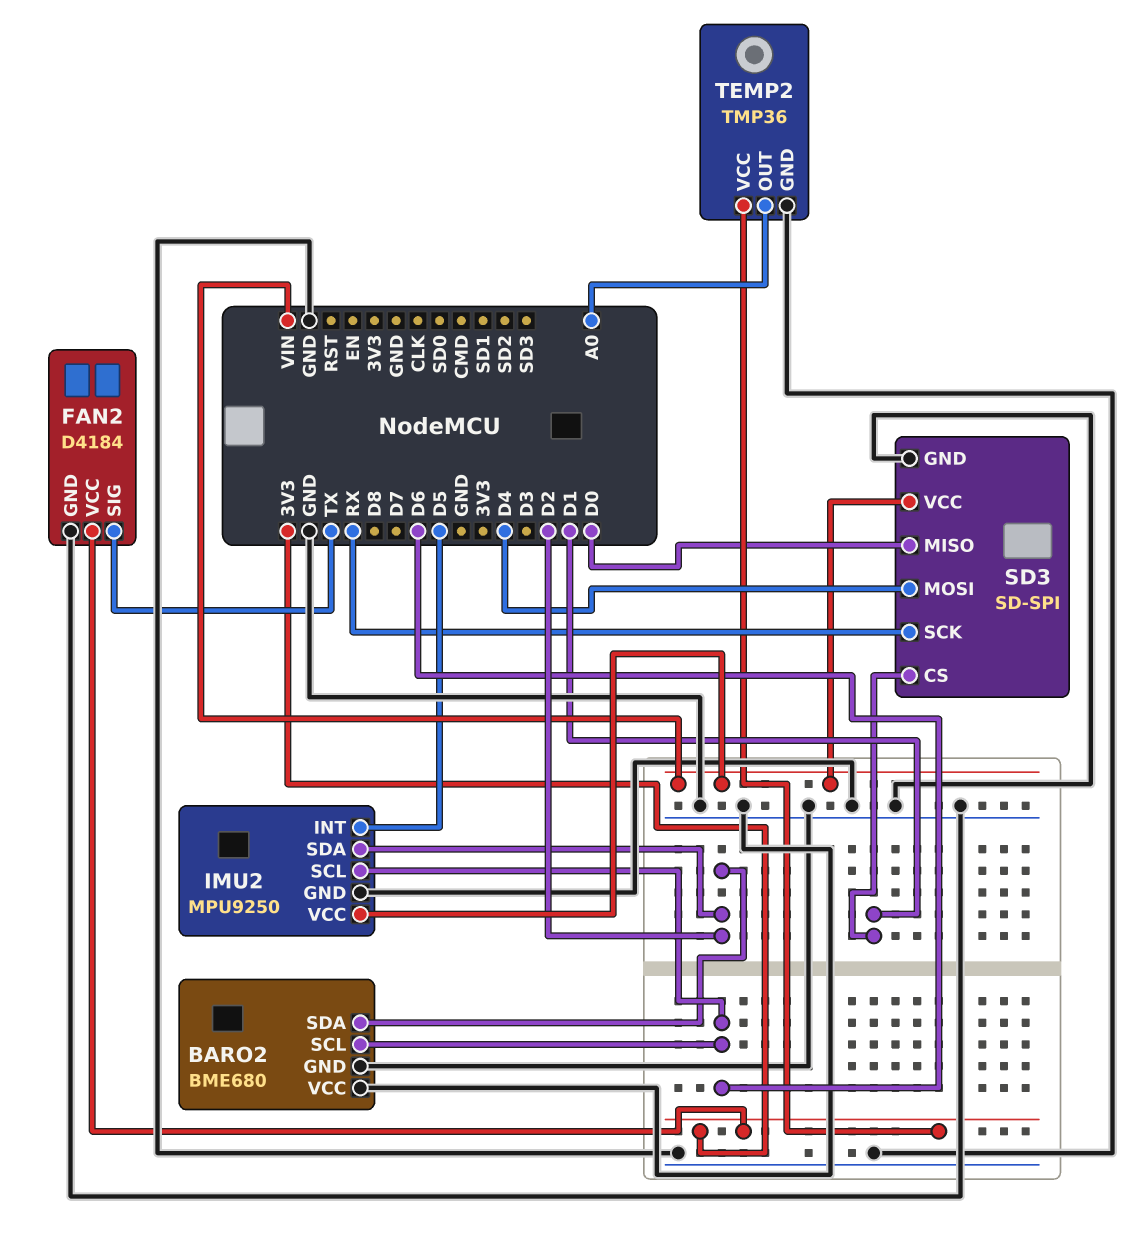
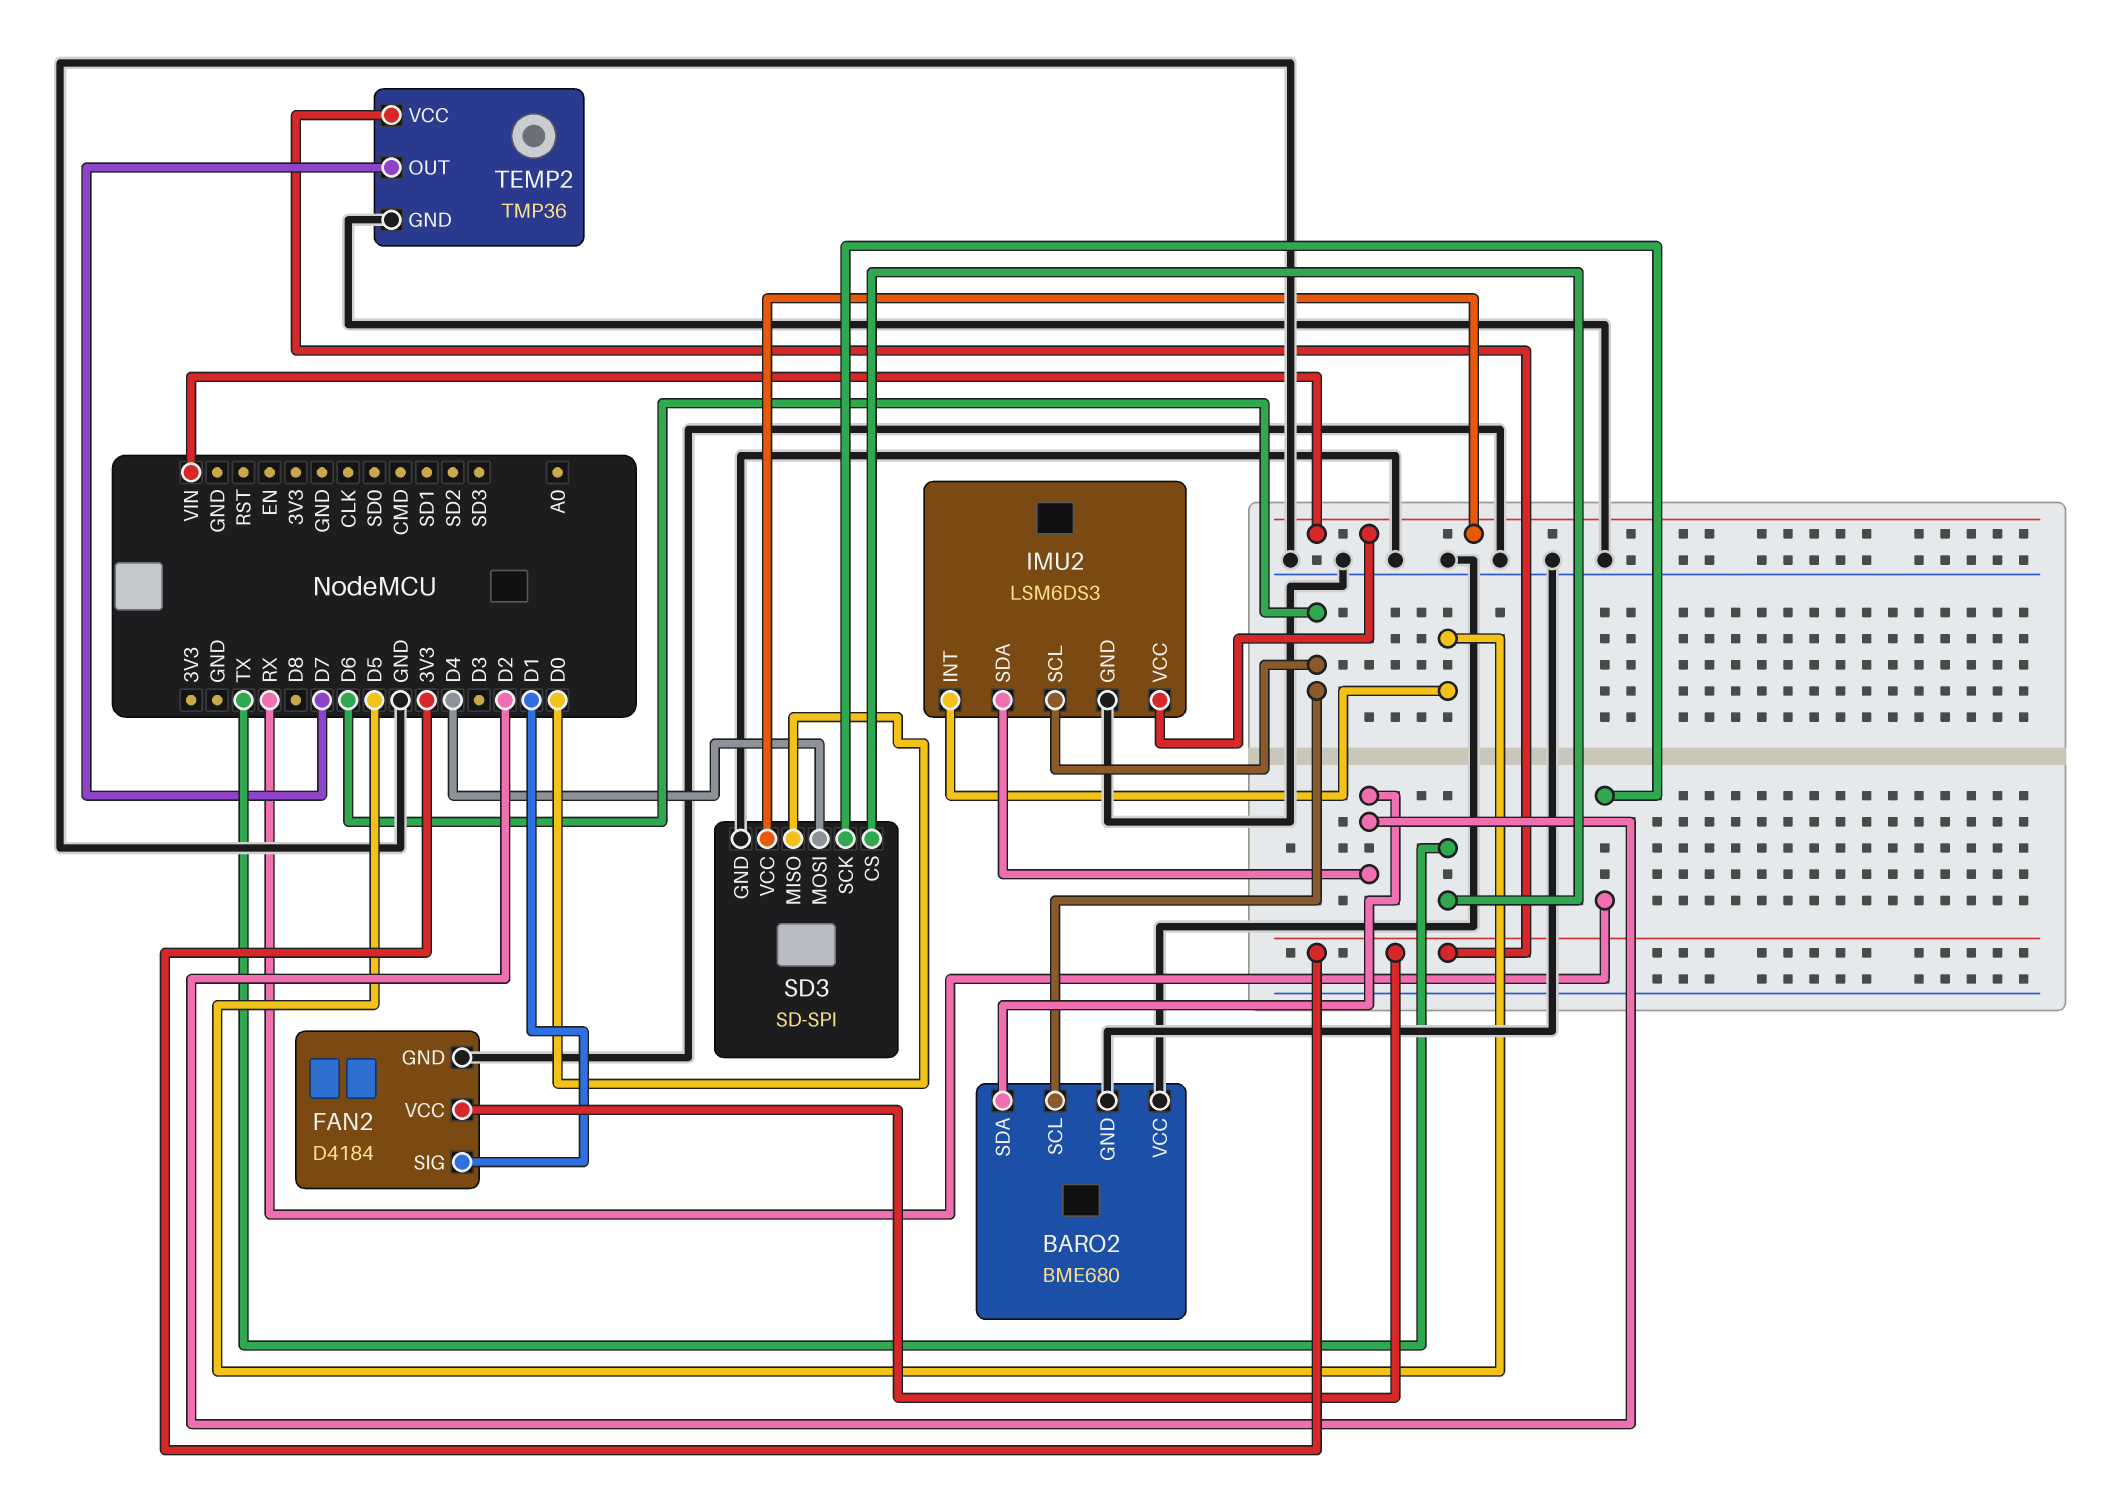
FAN2 pin SIG: TX -> D1
IMU2: MPU9250 -> LSM6DS3
SD3 pin CS: D1 -> TX
TEMP2 pin OUT: A0 -> D7

